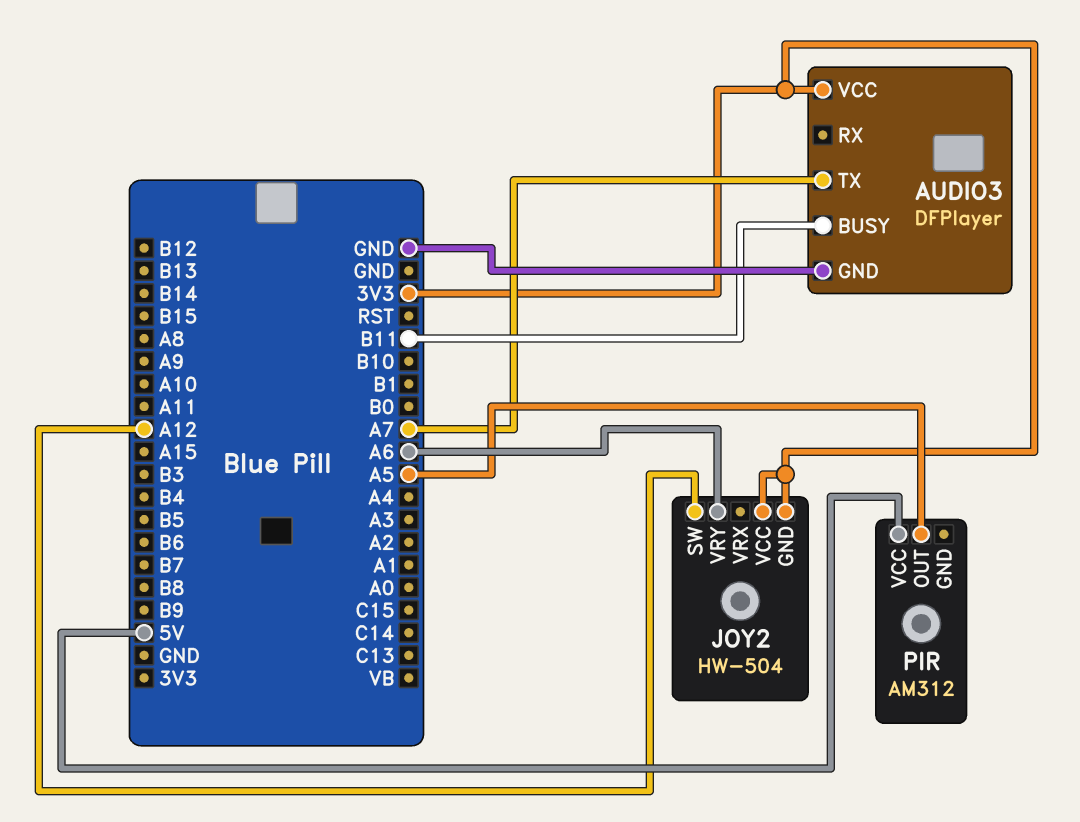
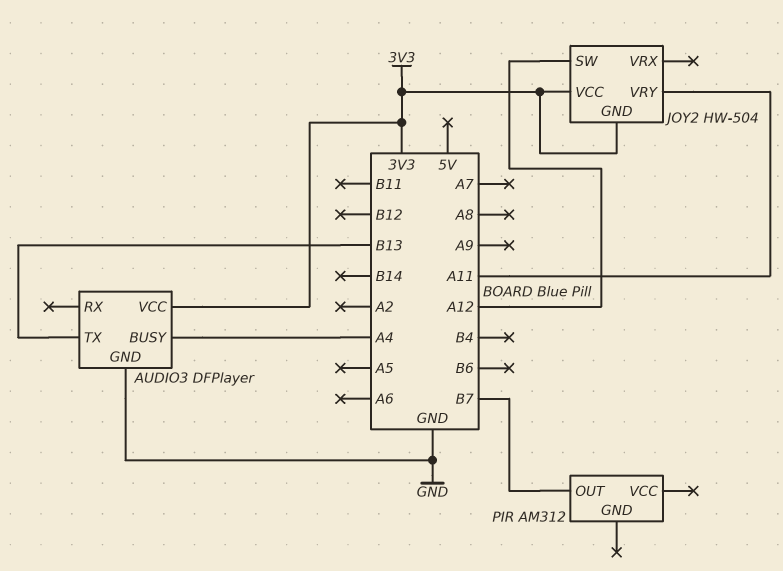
AUDIO3 pin BUSY: B11 -> A4
AUDIO3 pin TX: A7 -> B13
JOY2 pin VRY: A6 -> A11
PIR pin OUT: A5 -> B7
PIR pin VCC: 5V -> none

